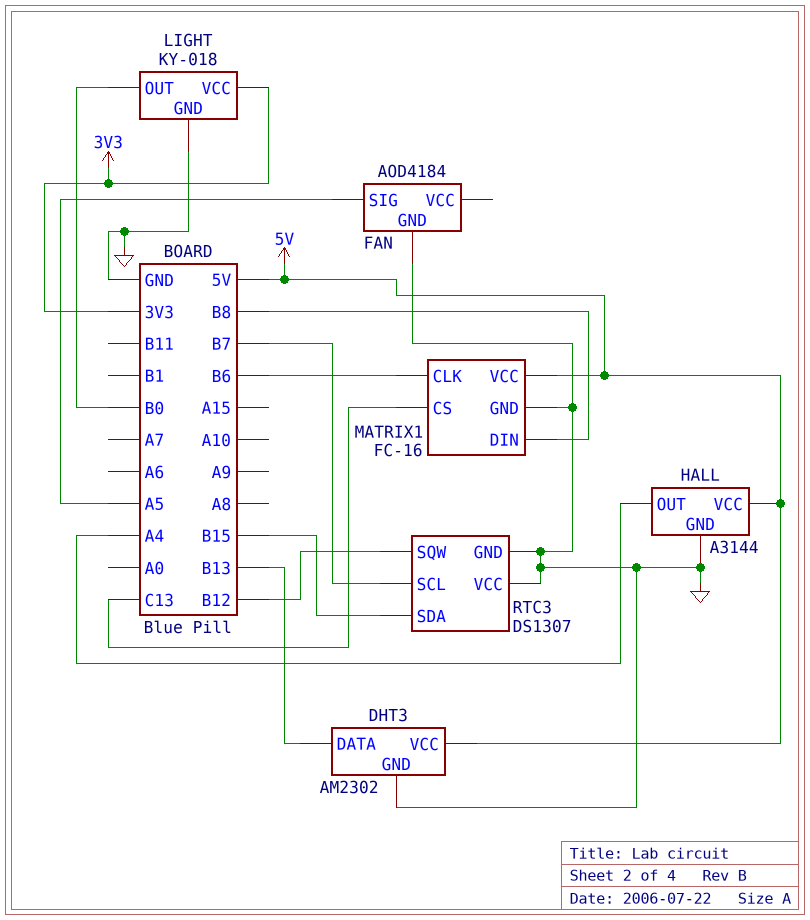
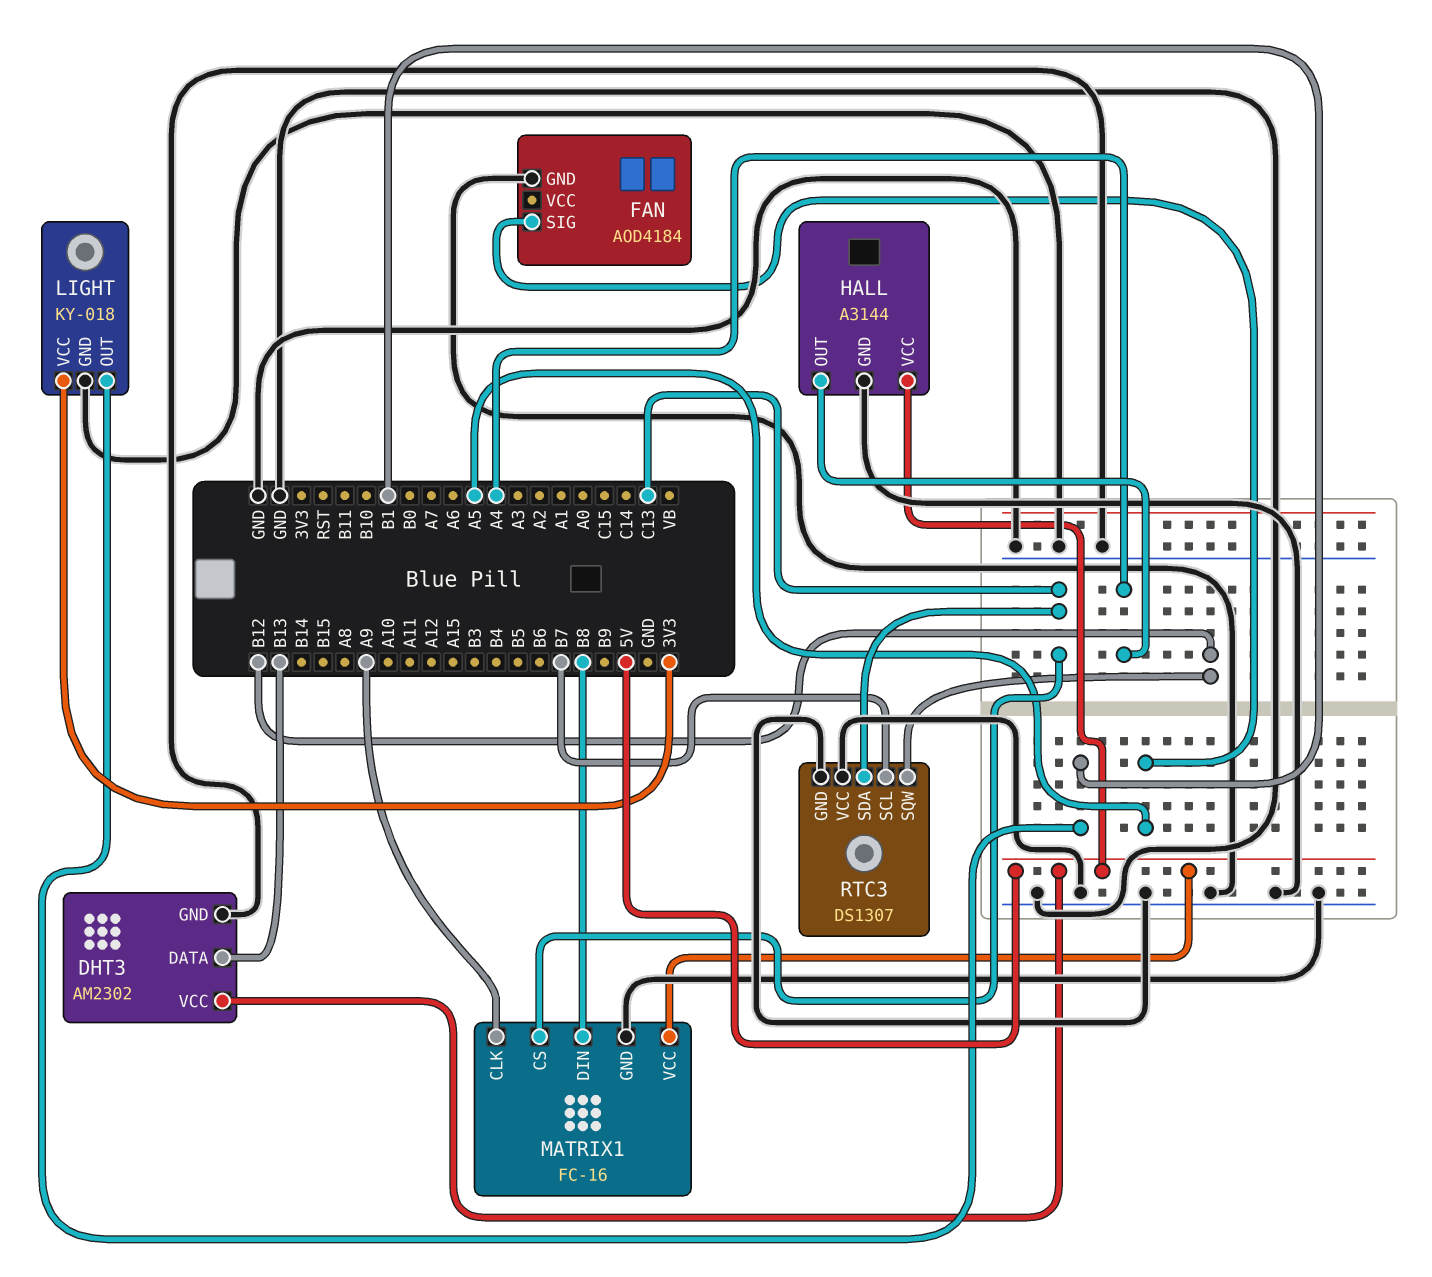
LIGHT pin OUT: B0 -> B1
MATRIX1 pin CLK: B6 -> A9
RTC3 pin SDA: B15 -> C13

